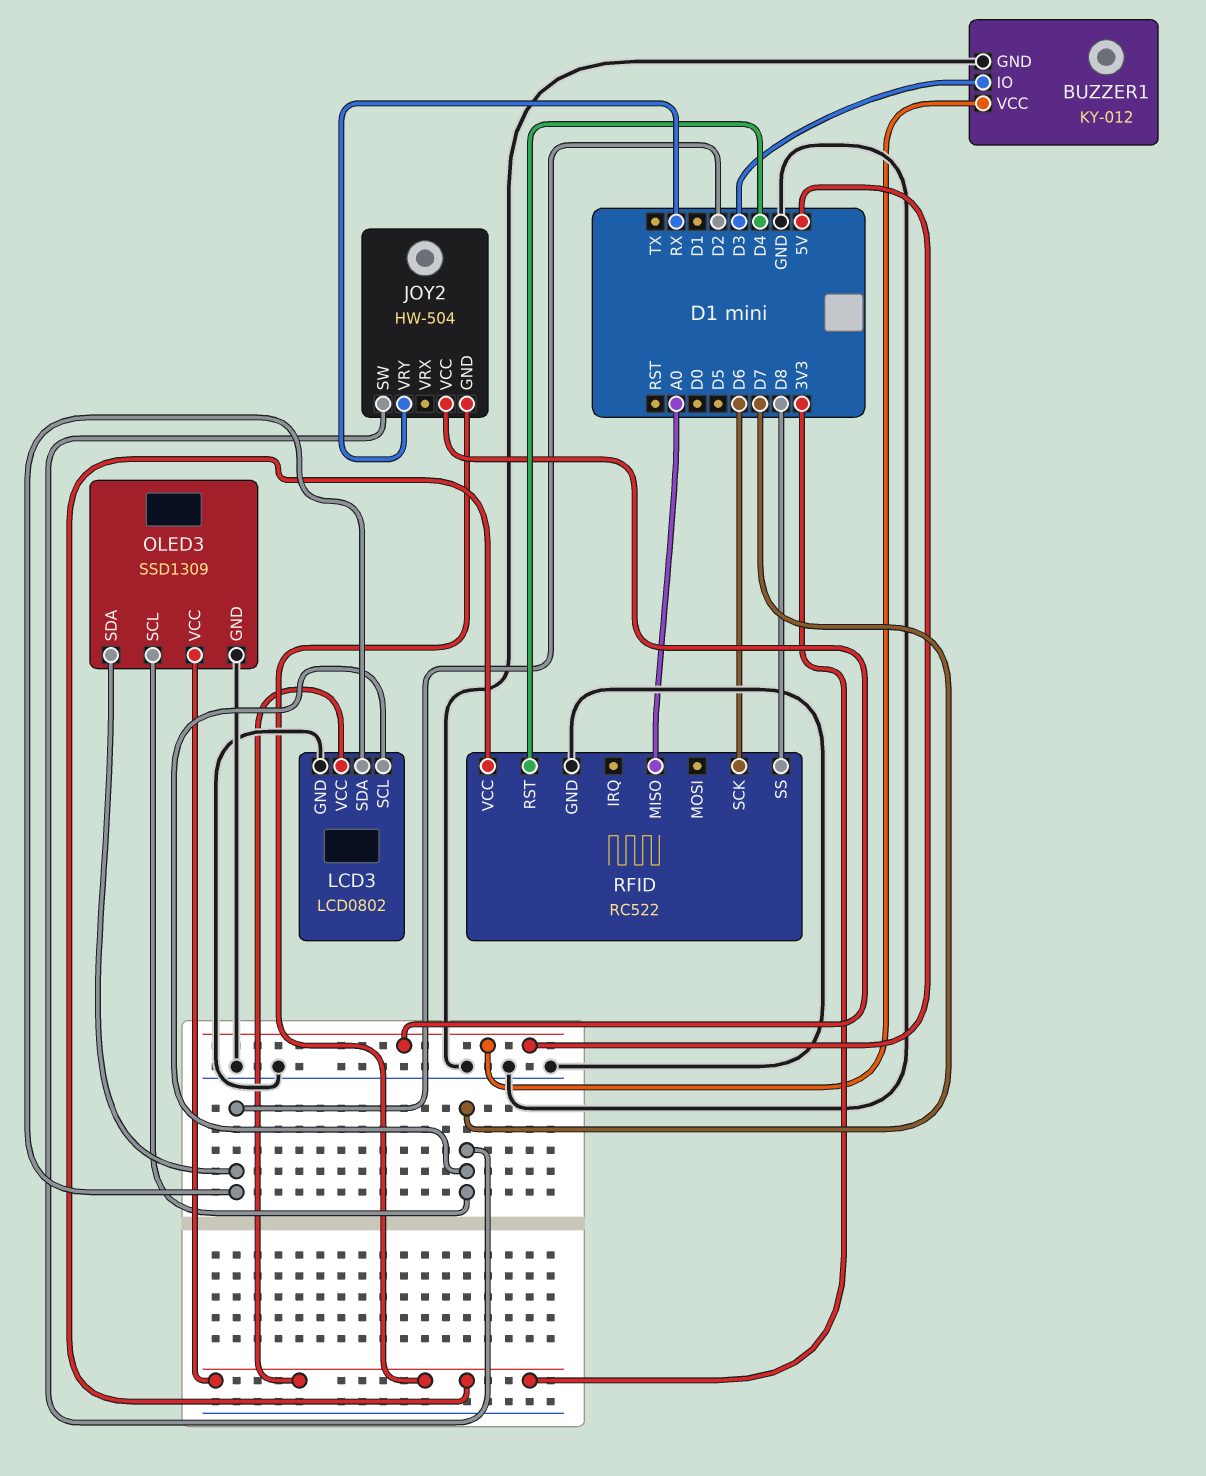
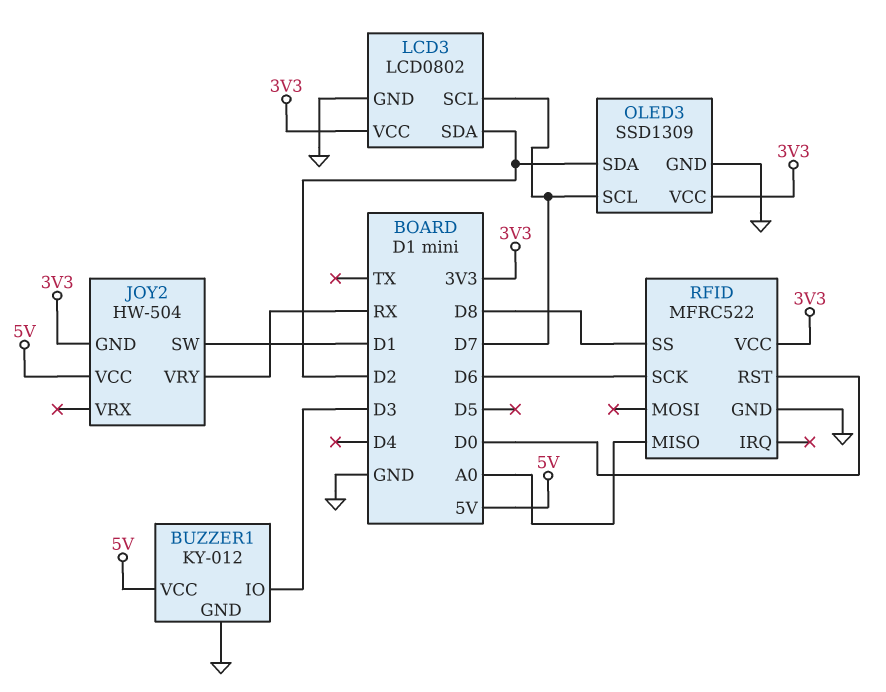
JOY2 pin SW: D7 -> D1
RFID: RC522 -> MFRC522
RFID pin RST: D4 -> D0

